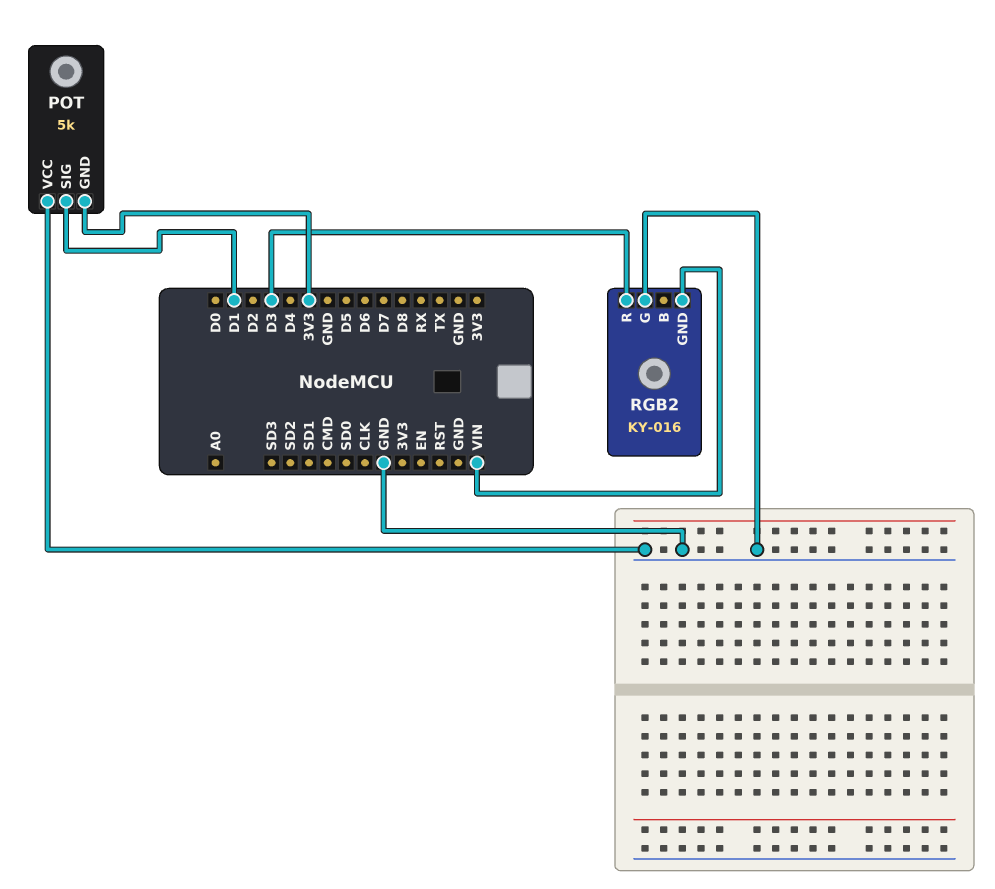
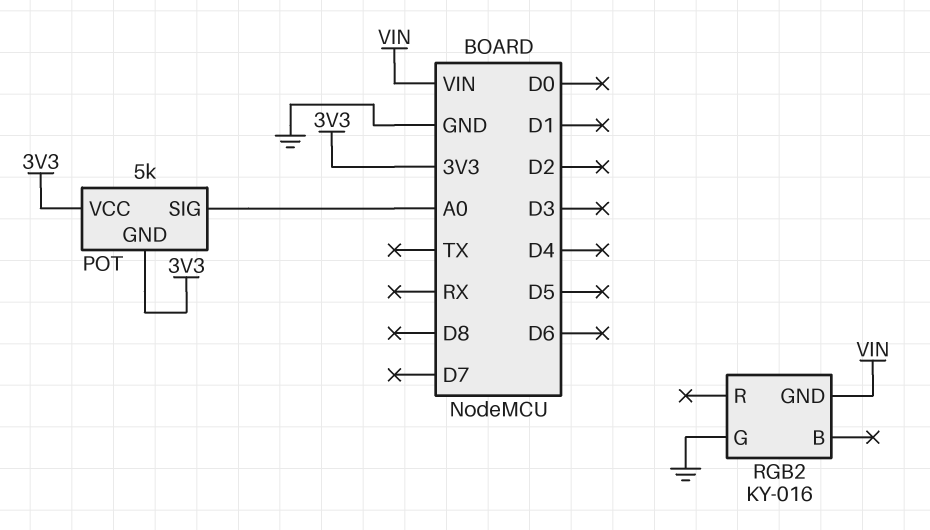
POT pin SIG: D1 -> A0
POT pin VCC: GND -> 3V3
RGB2 pin R: D3 -> none

